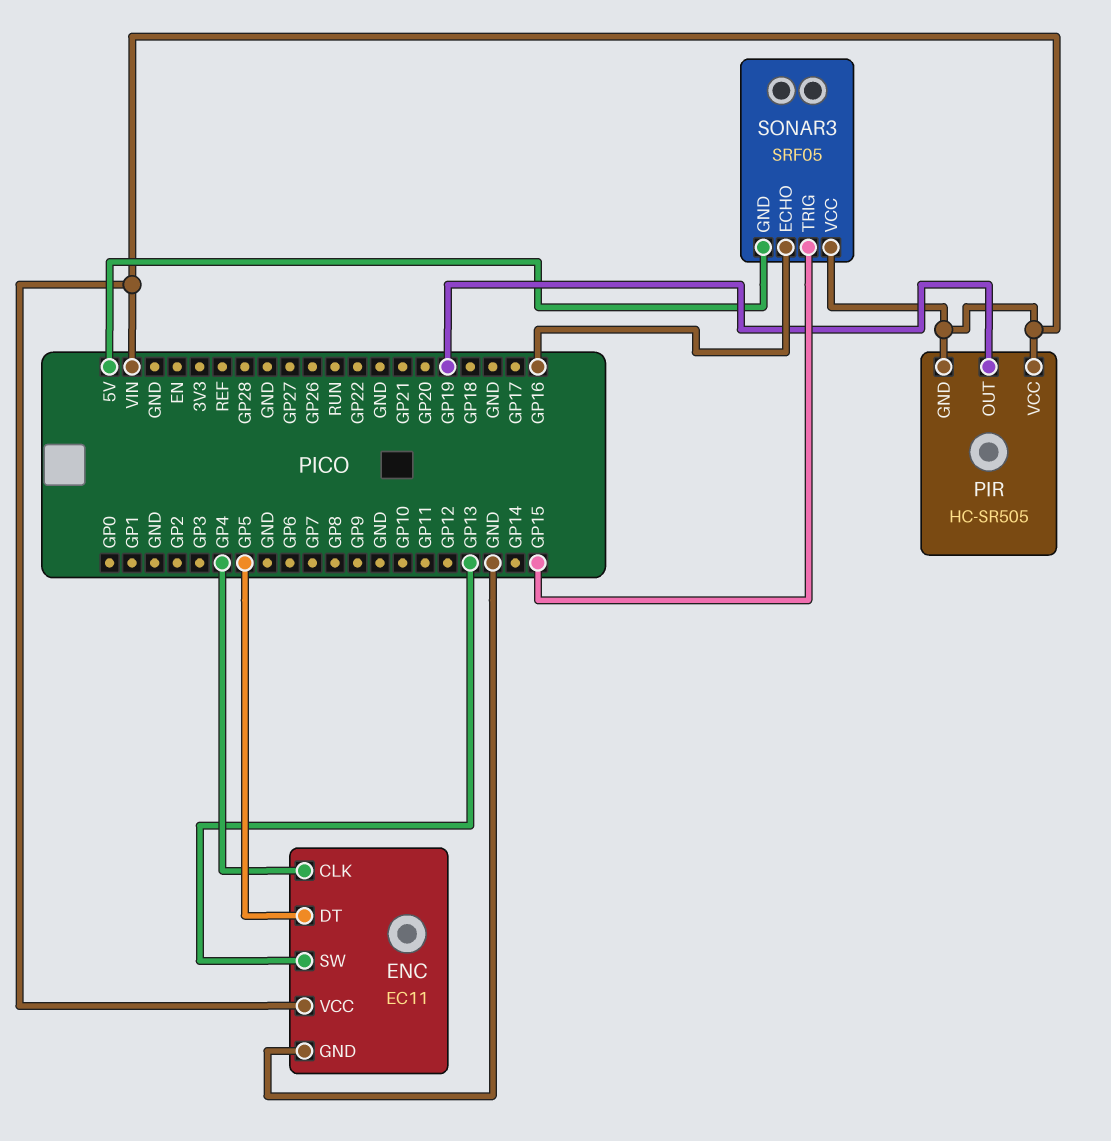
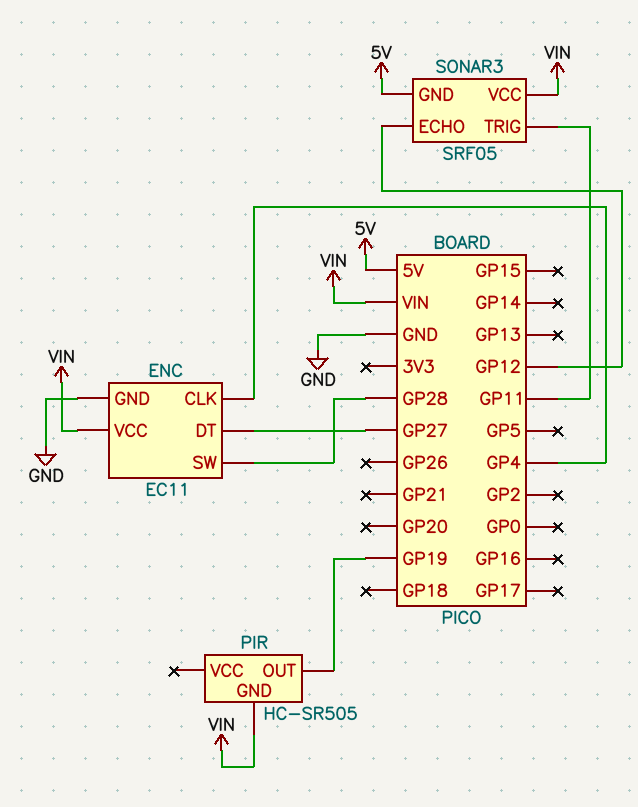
ENC pin DT: GP5 -> GP27
ENC pin SW: GP13 -> GP28
PIR pin VCC: VIN -> none
SONAR3 pin ECHO: GP16 -> GP12
SONAR3 pin TRIG: GP15 -> GP11

